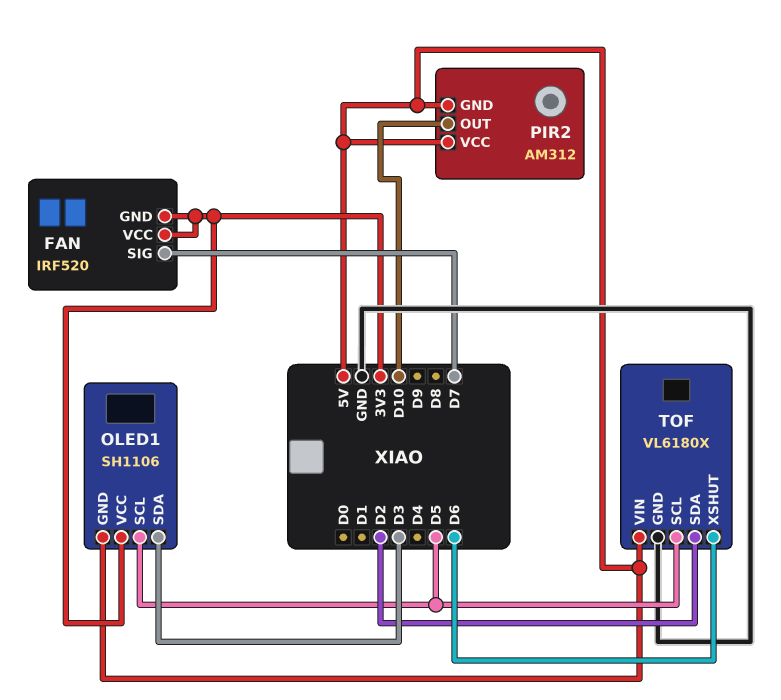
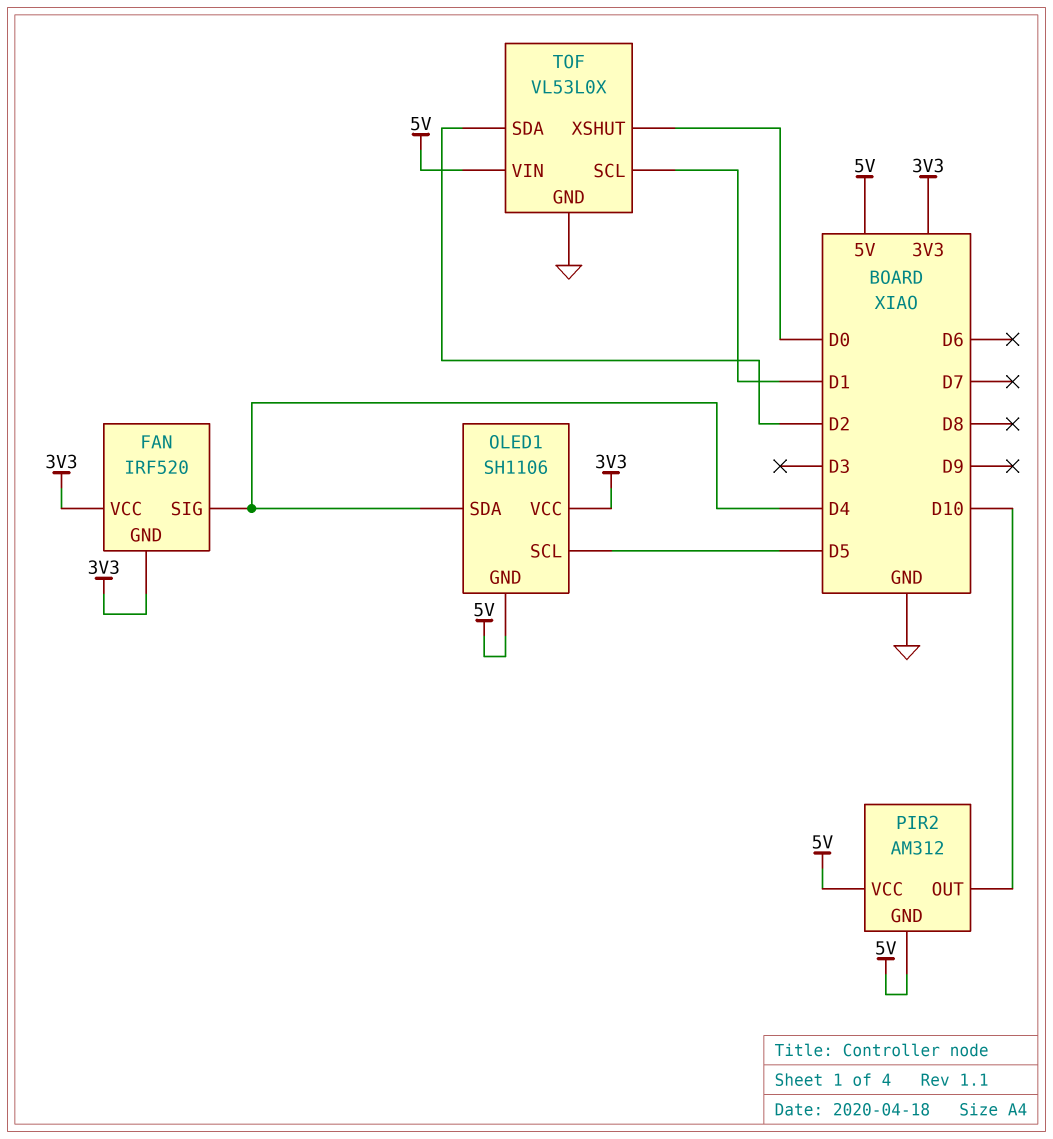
FAN pin SIG: D7 -> D4
OLED1 pin SDA: D3 -> D4
TOF: VL6180X -> VL53L0X
TOF pin SCL: D5 -> D1
TOF pin XSHUT: D6 -> D0

